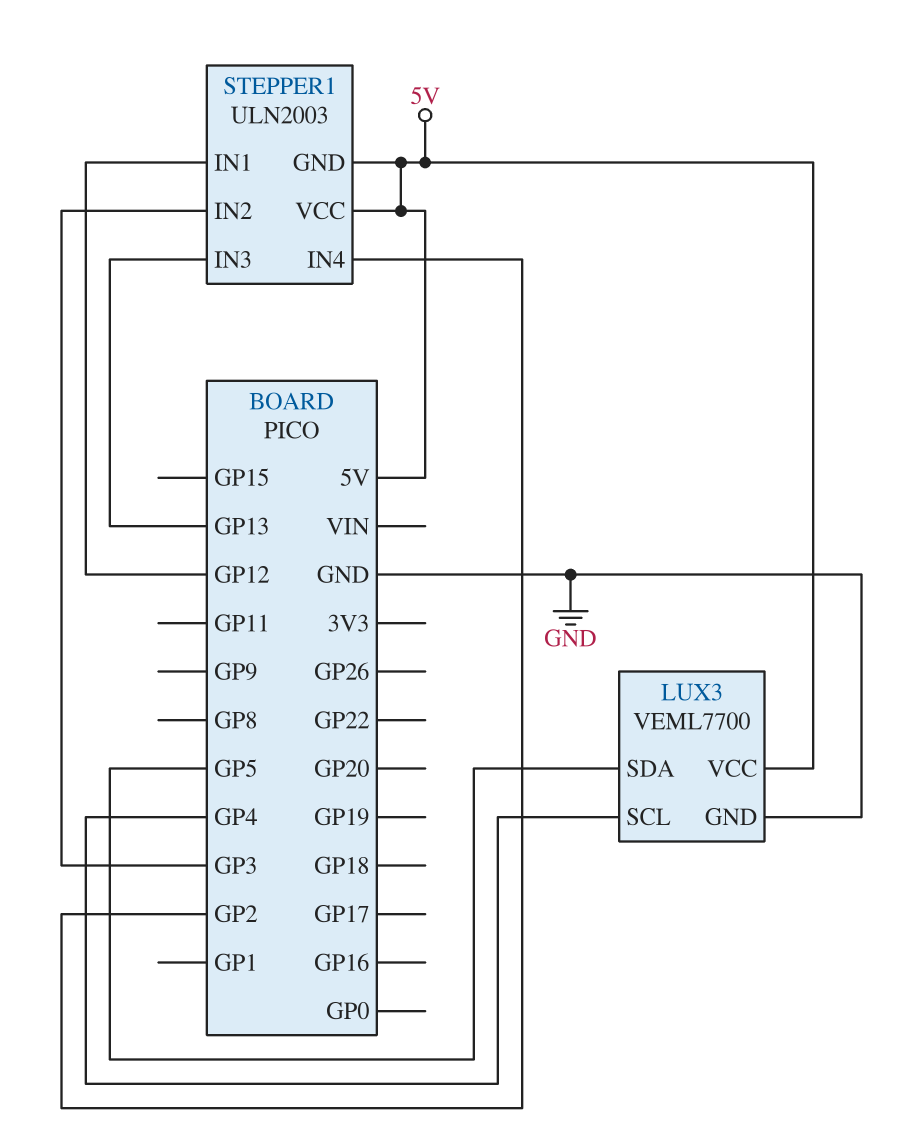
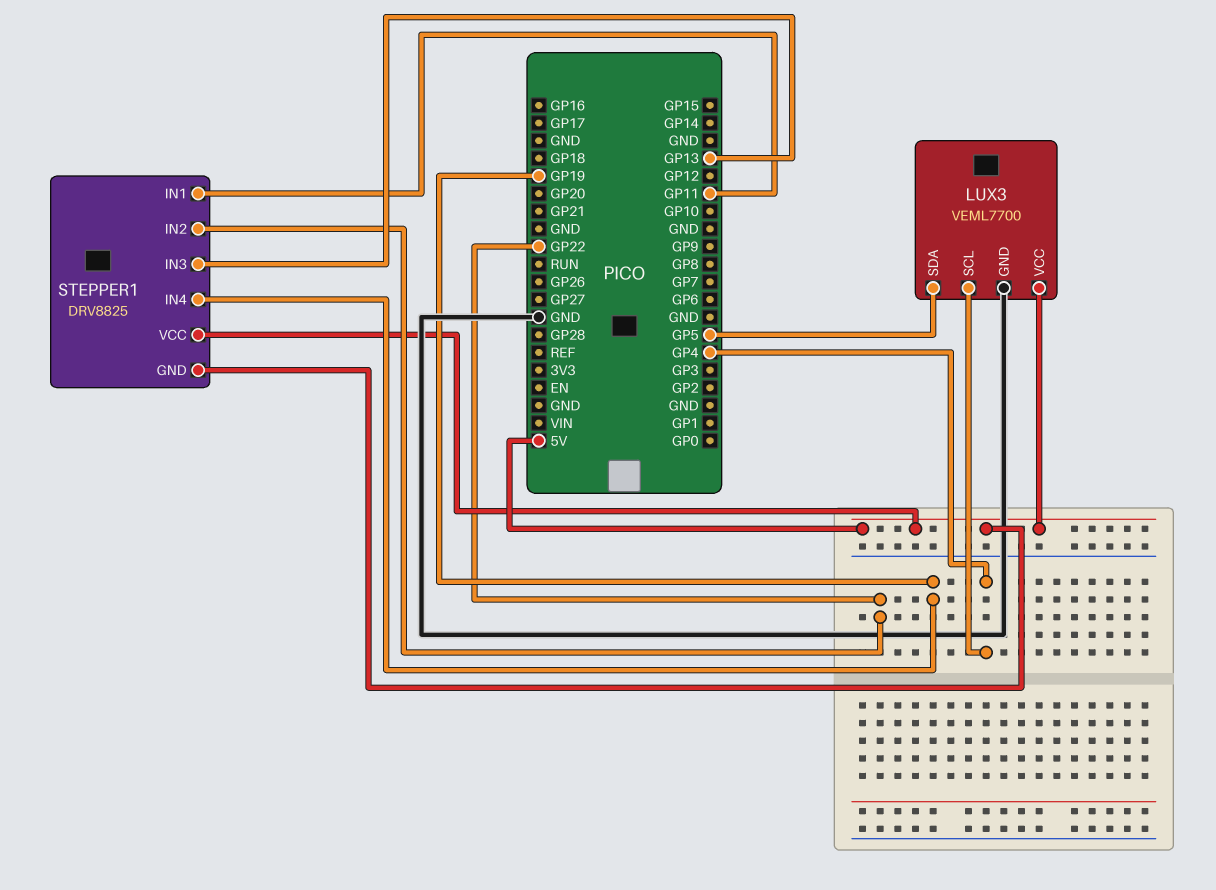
STEPPER1: ULN2003 -> DRV8825
STEPPER1 pin IN1: GP12 -> GP11
STEPPER1 pin IN2: GP3 -> GP22
STEPPER1 pin IN4: GP2 -> GP19

